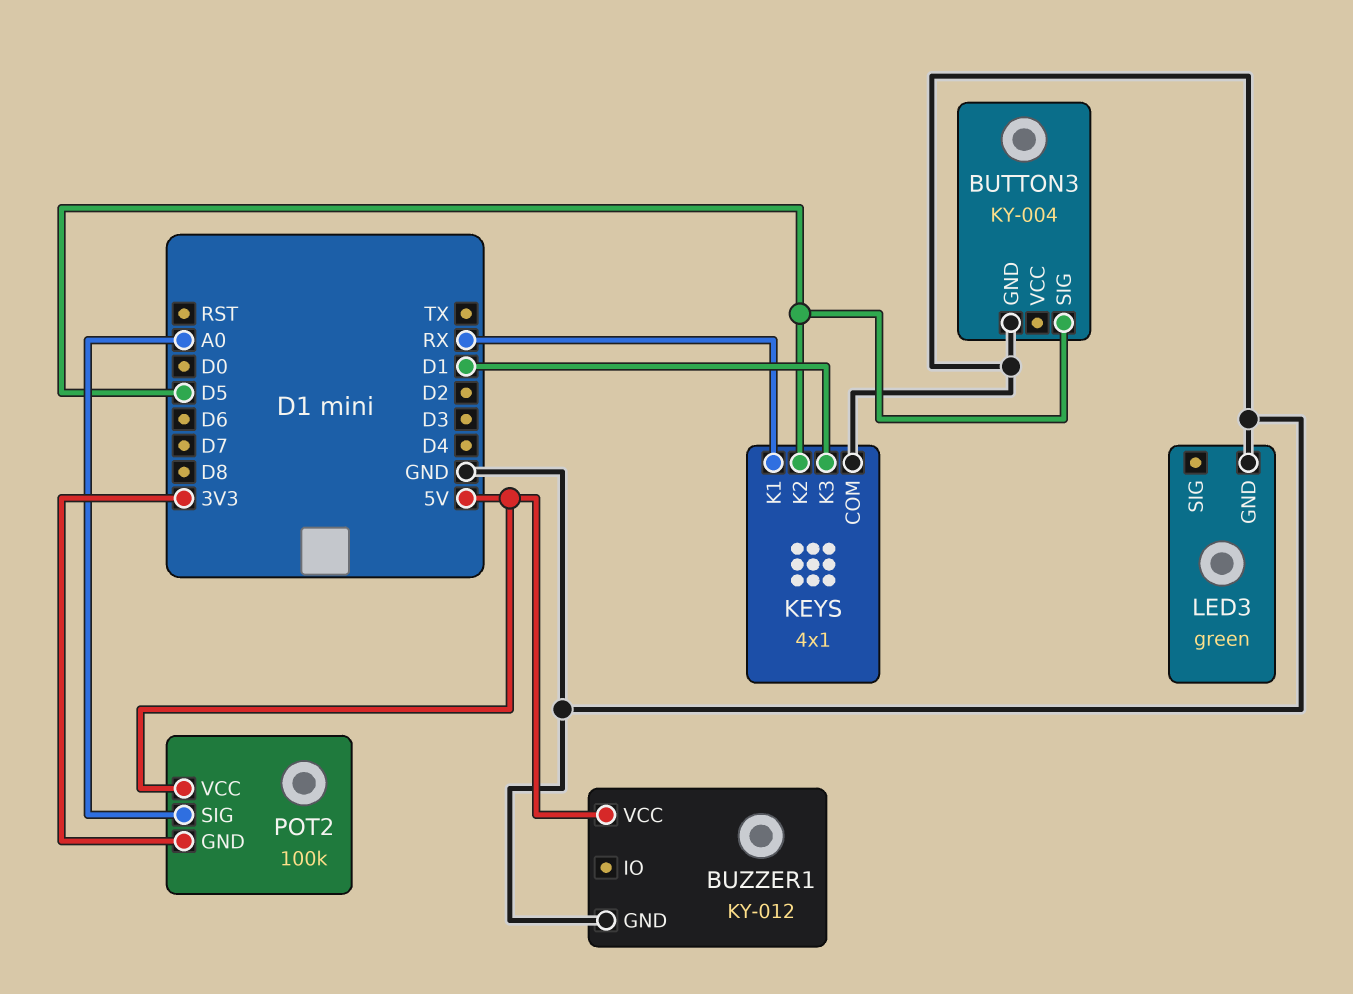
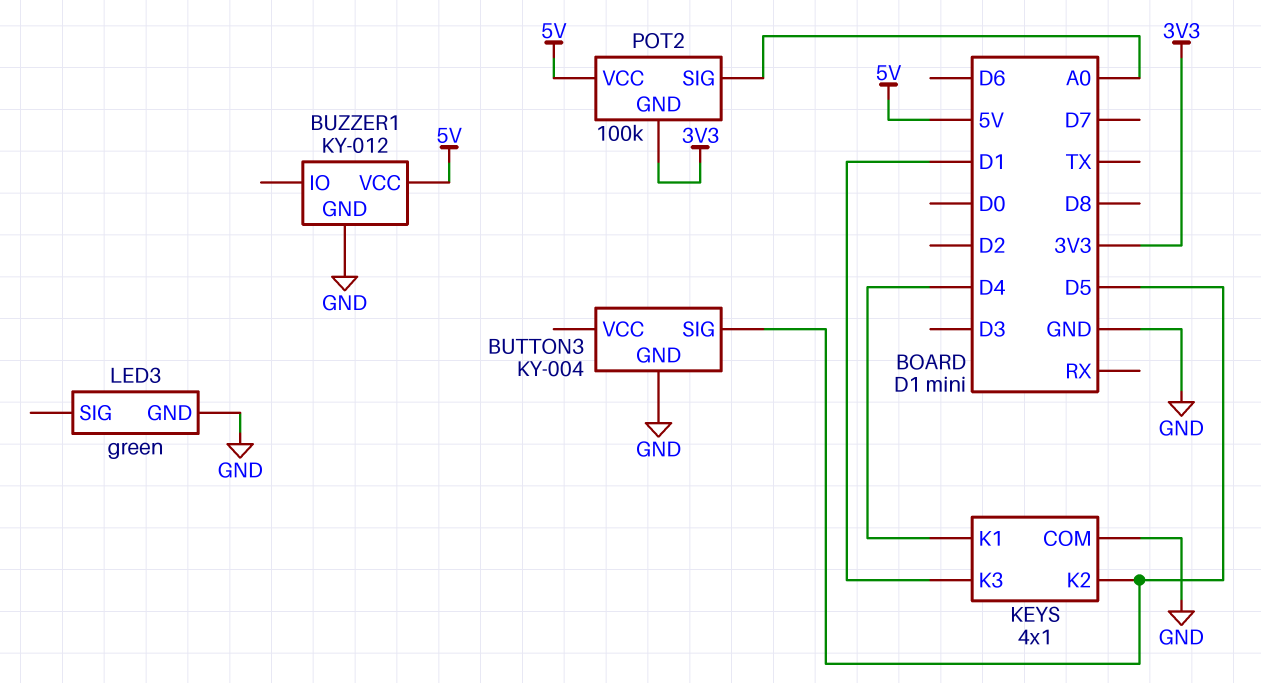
KEYS pin K1: RX -> D4

